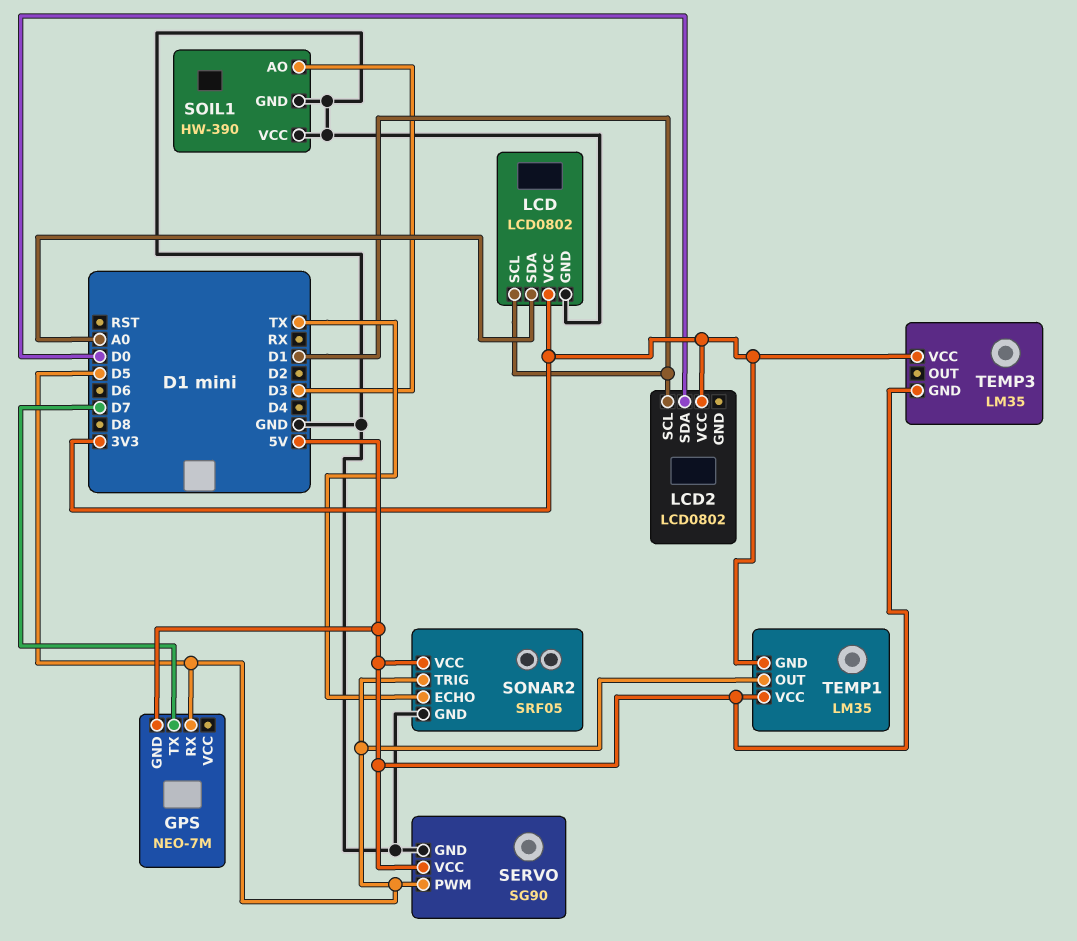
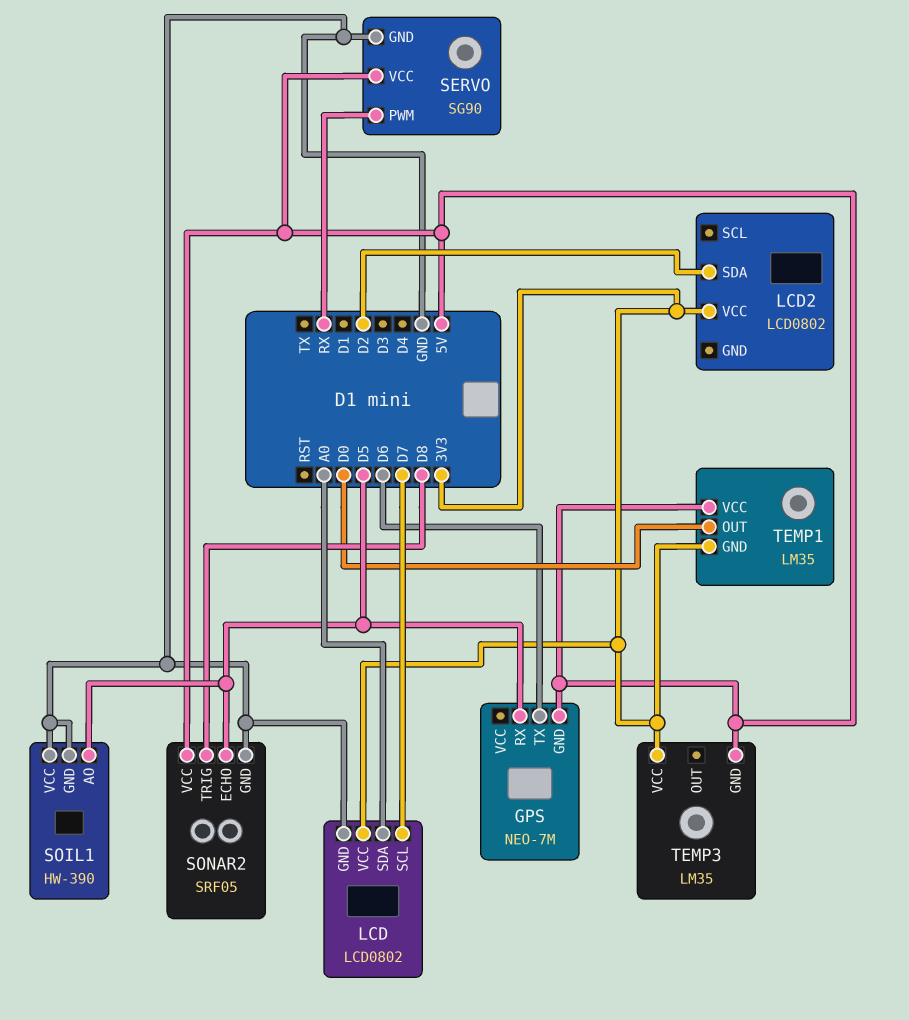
GPS pin TX: D7 -> D6
LCD pin SCL: D1 -> D7
LCD2 pin SCL: D1 -> none
LCD2 pin SDA: D0 -> D2
SERVO pin PWM: D5 -> RX
SOIL1 pin AO: D3 -> D5
SONAR2 pin ECHO: TX -> D5
SONAR2 pin TRIG: D5 -> D8
TEMP1 pin OUT: D5 -> D0

